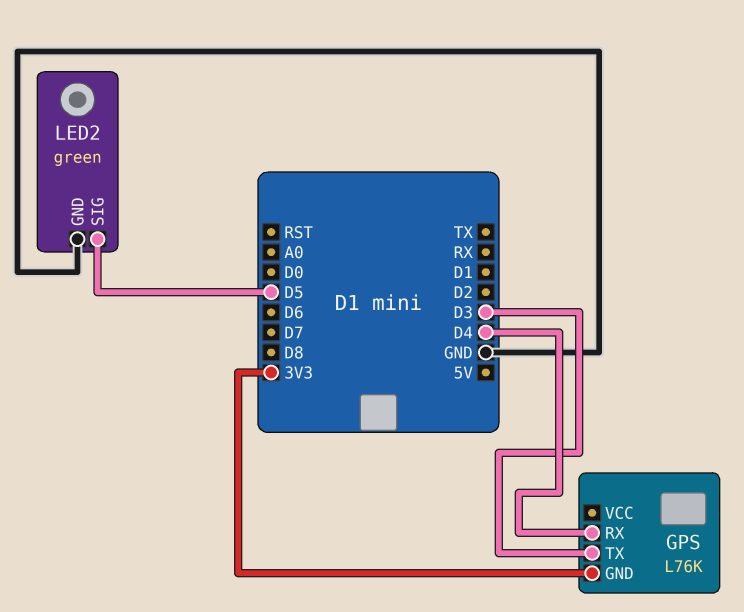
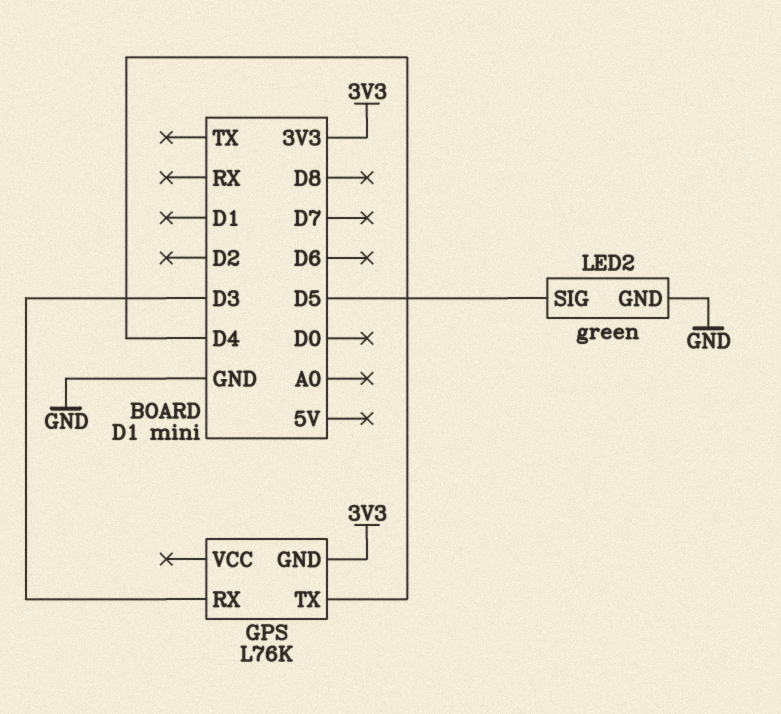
GPS pin RX: D4 -> D3
GPS pin TX: D3 -> D4

